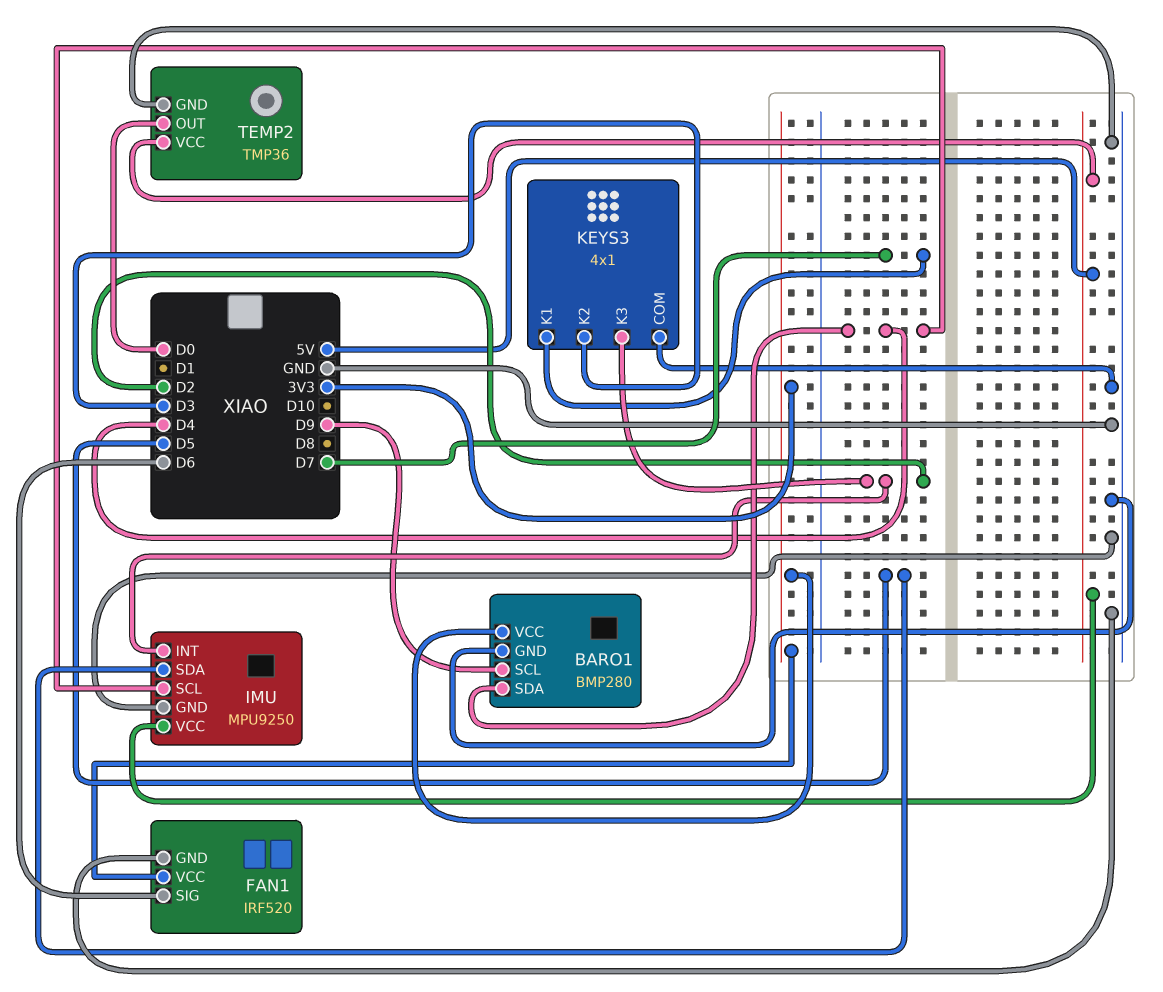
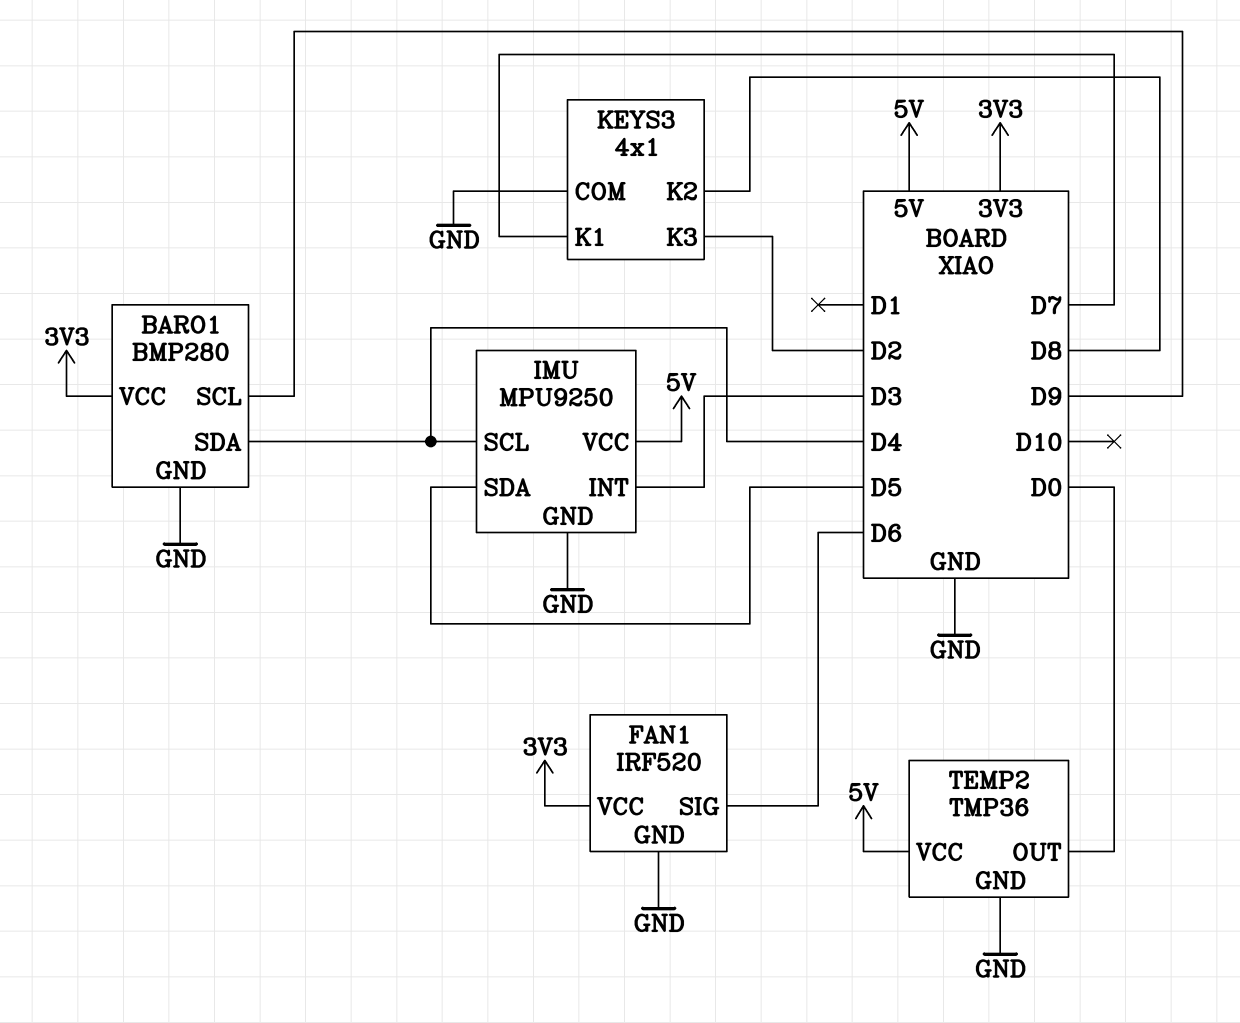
IMU pin INT: D2 -> D3
KEYS3 pin K2: D3 -> D8

